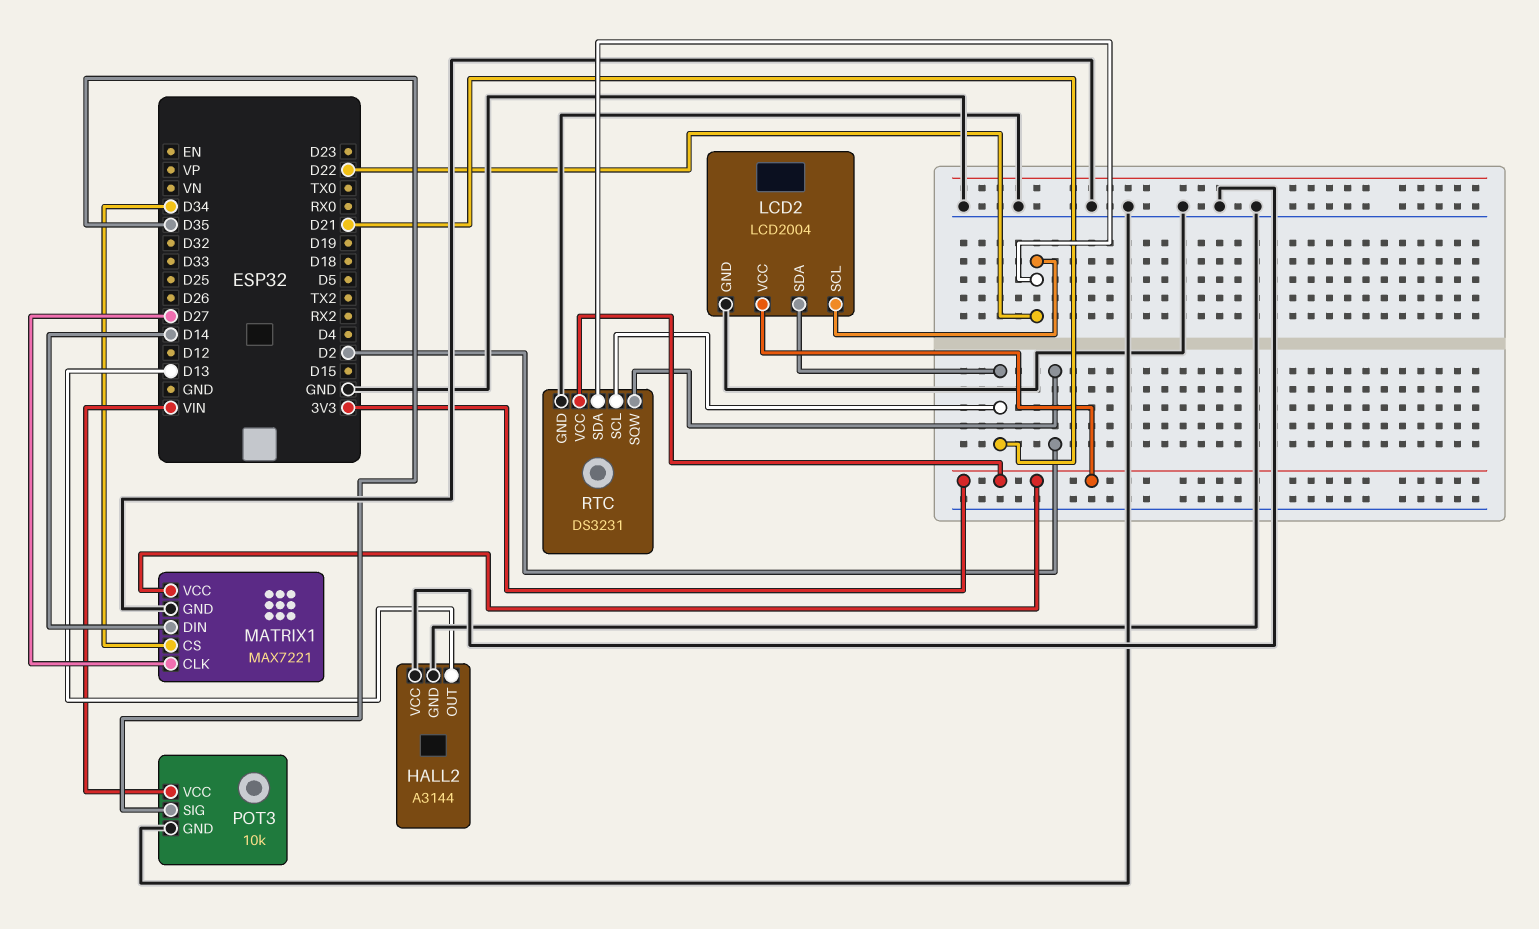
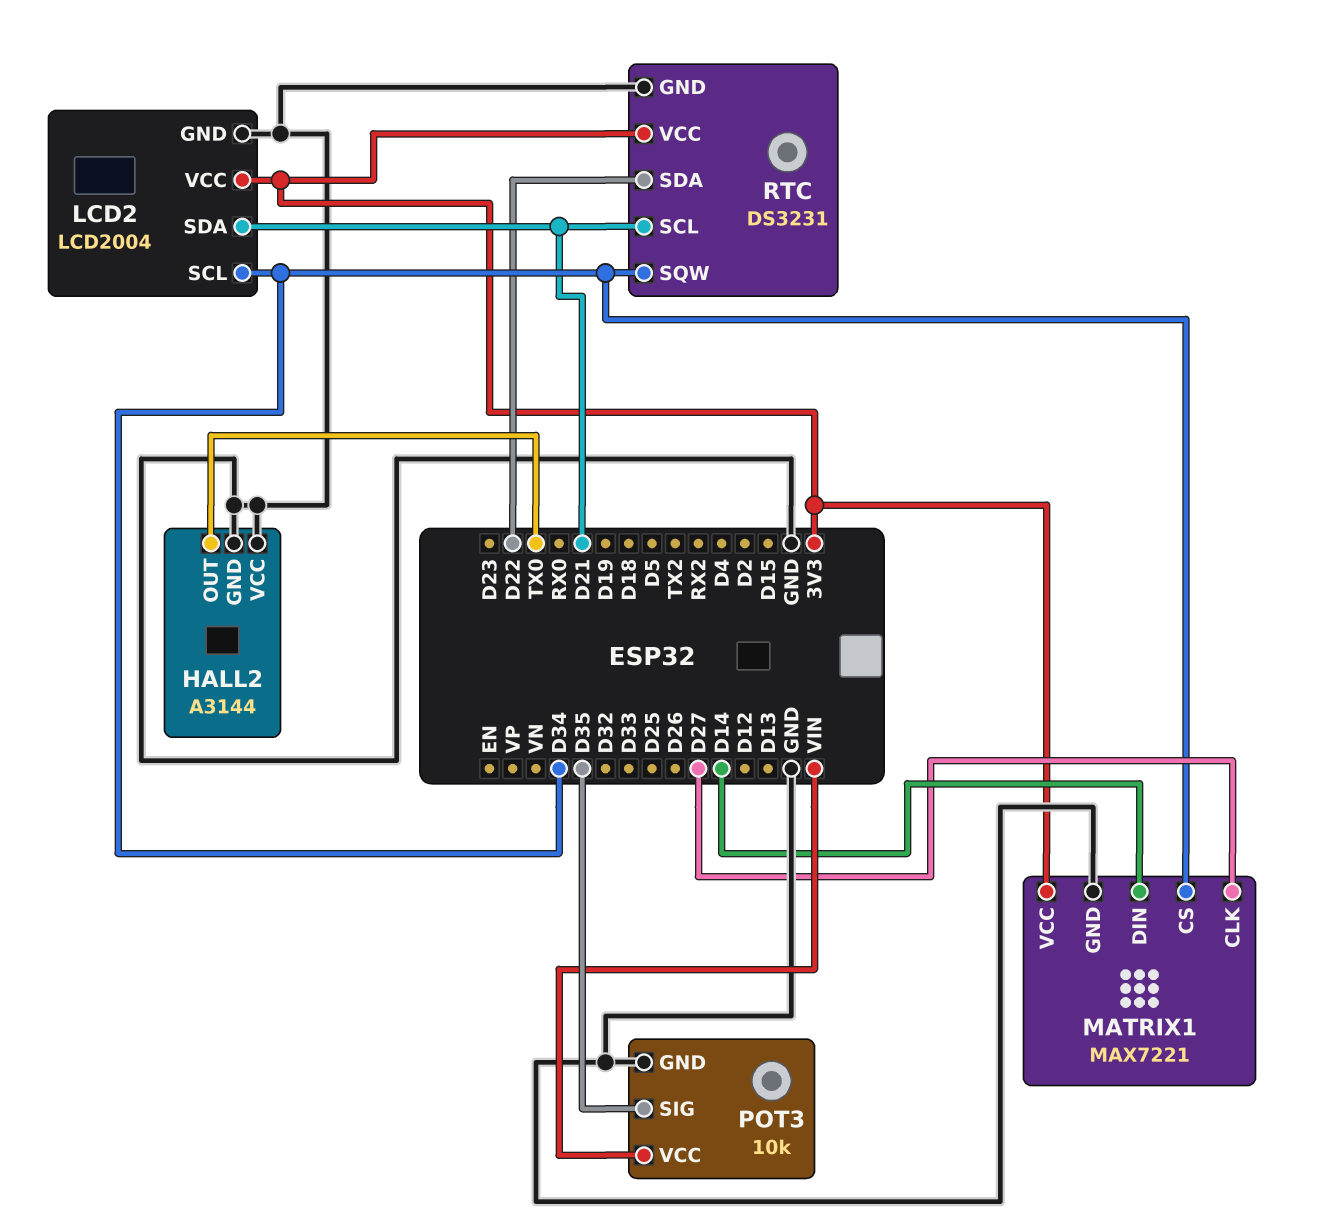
HALL2 pin OUT: D13 -> TX0
LCD2 pin SCL: D22 -> D34
RTC pin SQW: D2 -> D34

